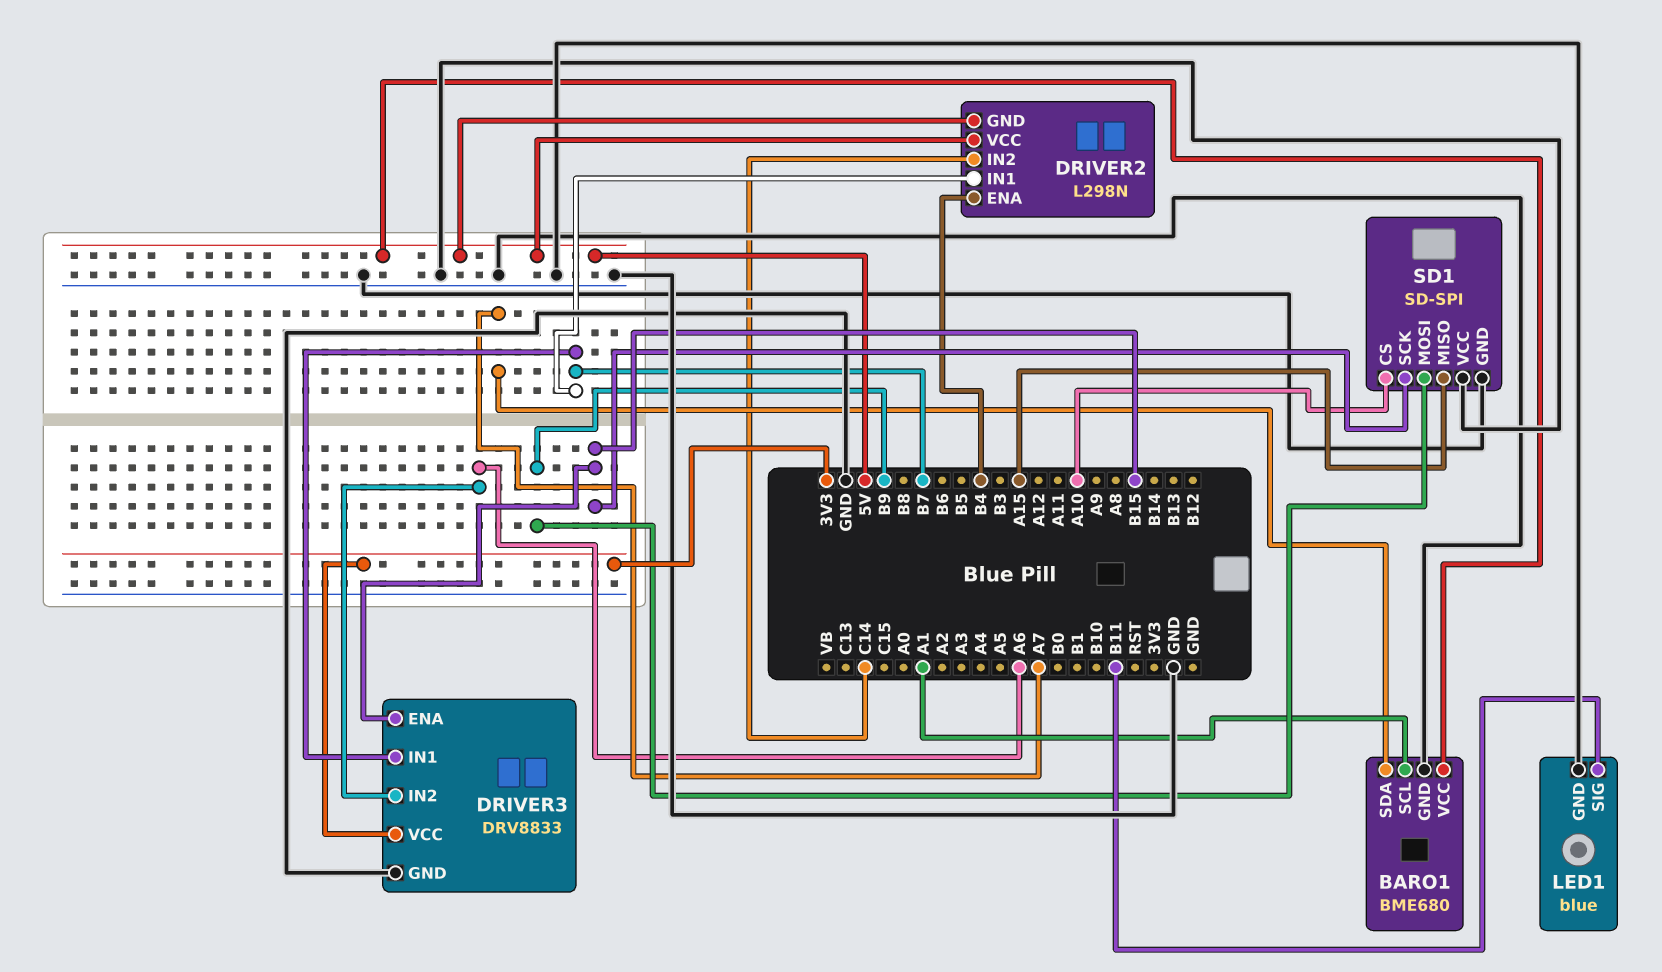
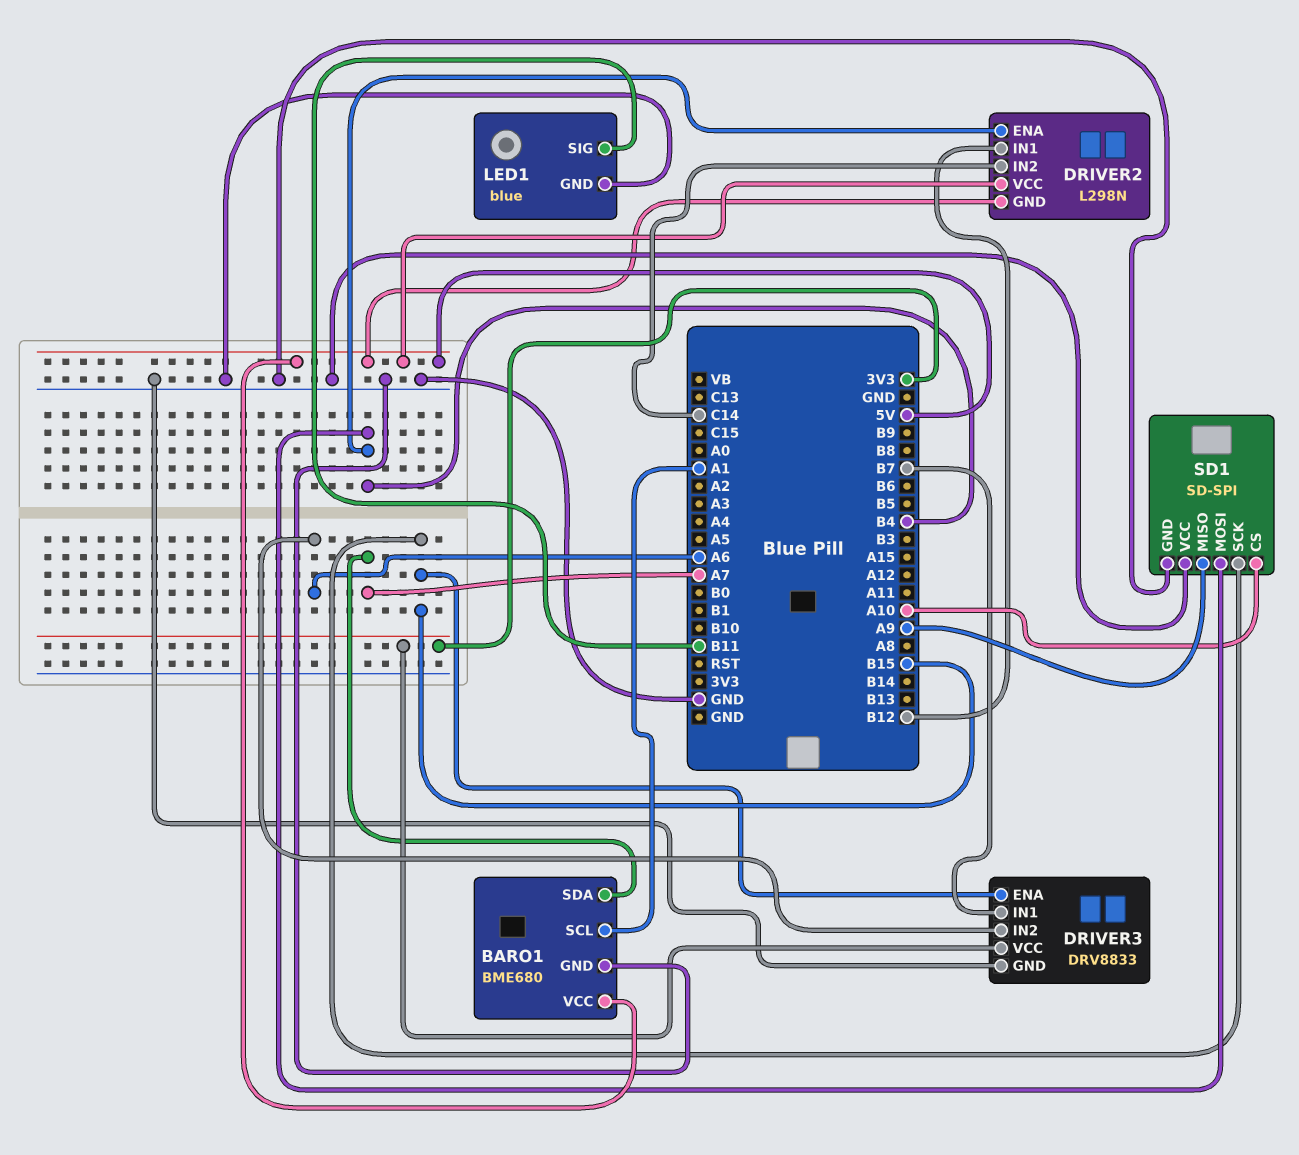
DRIVER2 pin IN1: B7 -> B12
SD1 pin MISO: A15 -> A9
SD1 pin MOSI: B9 -> B4

